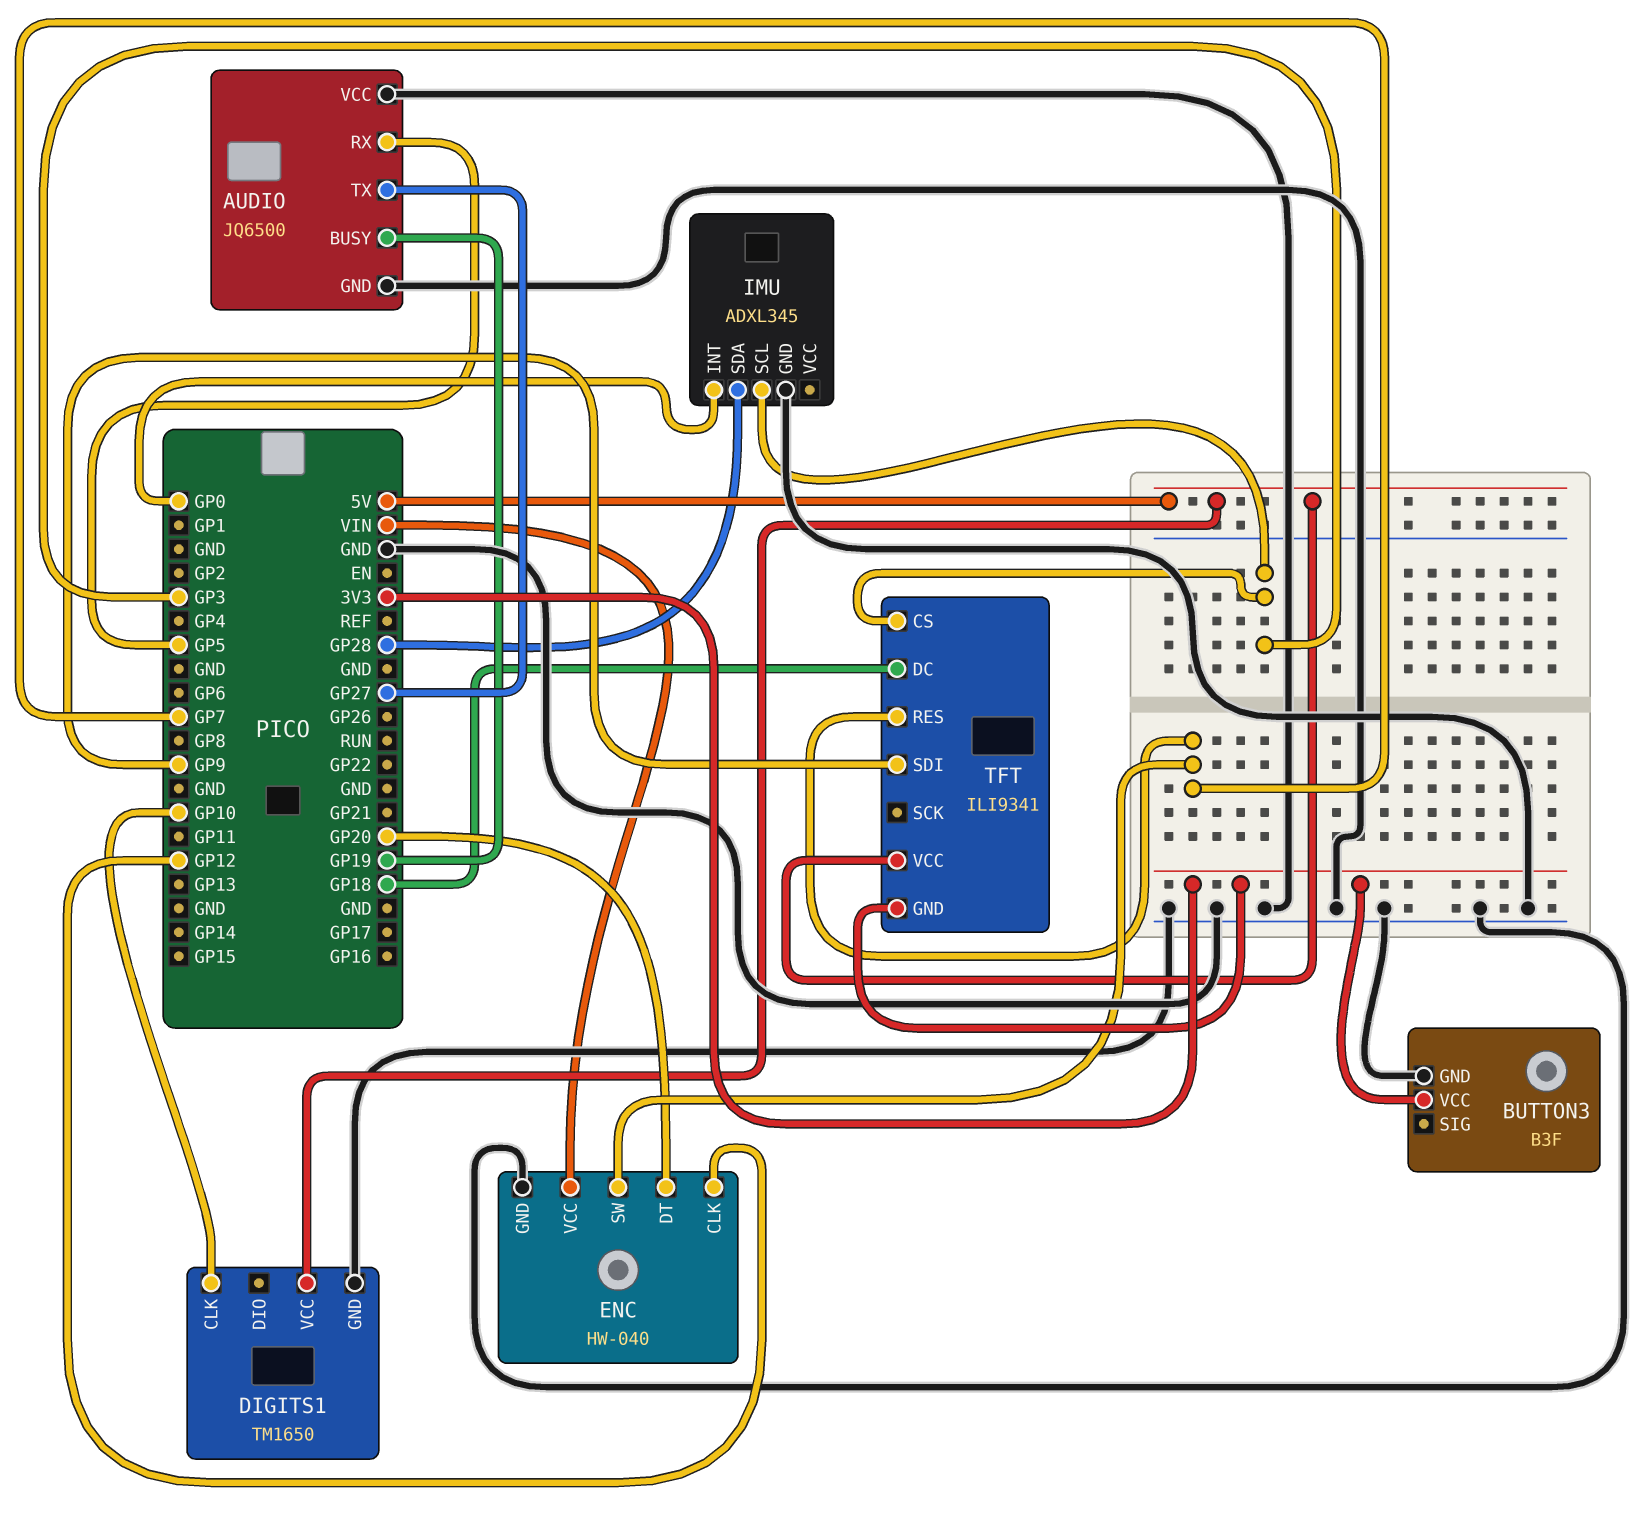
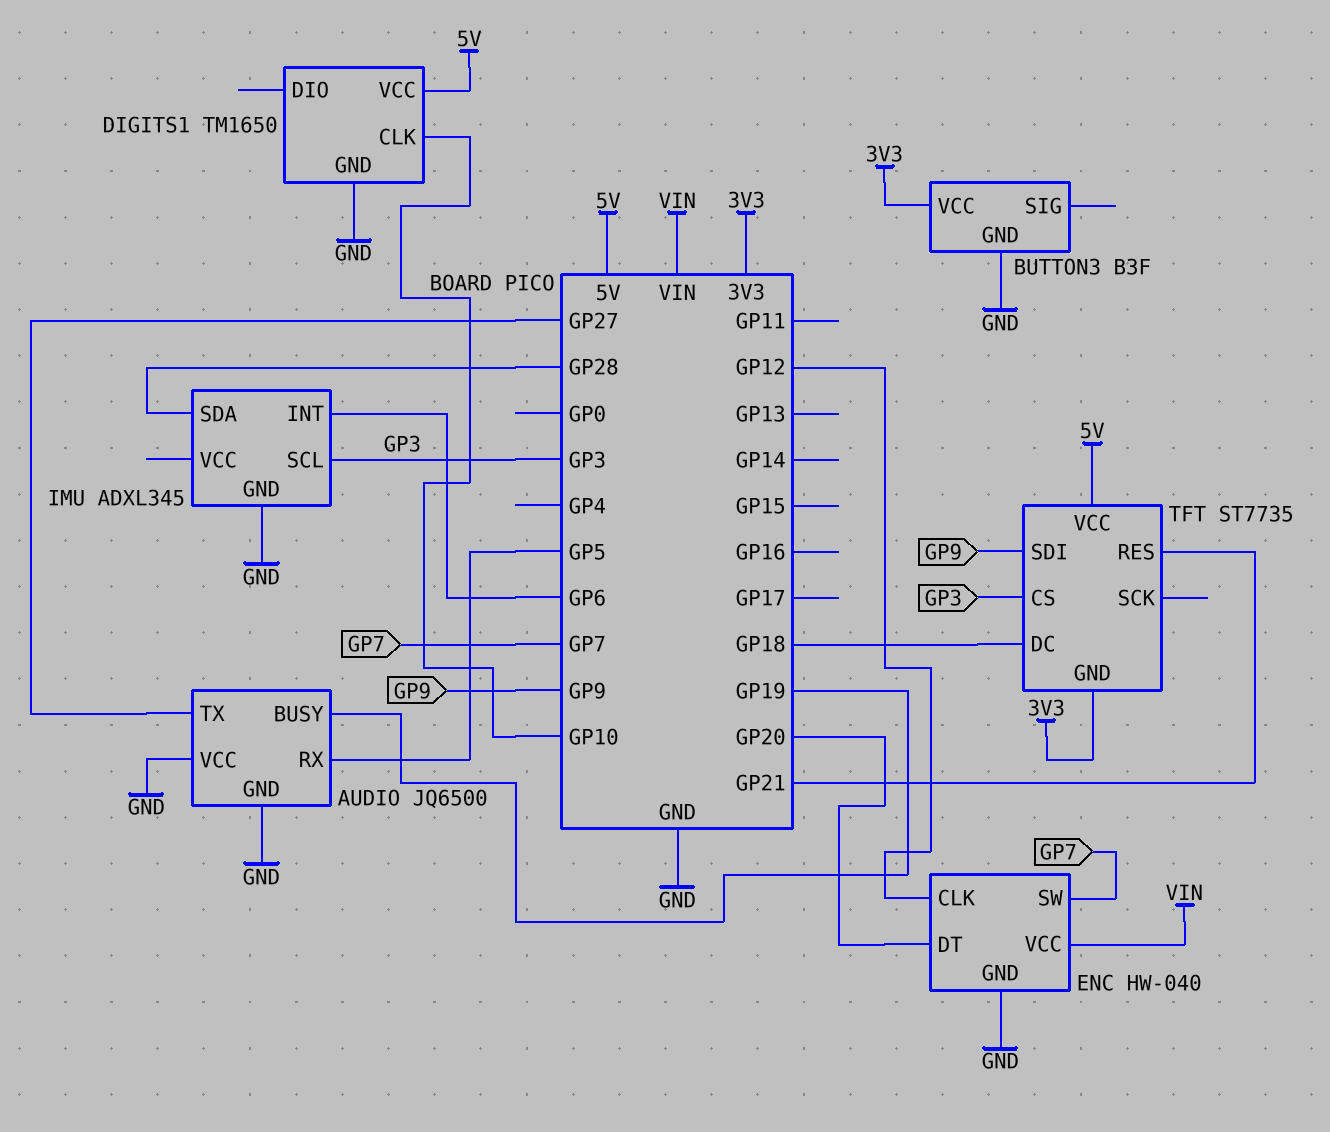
IMU pin INT: GP0 -> GP6
TFT: ILI9341 -> ST7735
TFT pin RES: GP7 -> GP21

